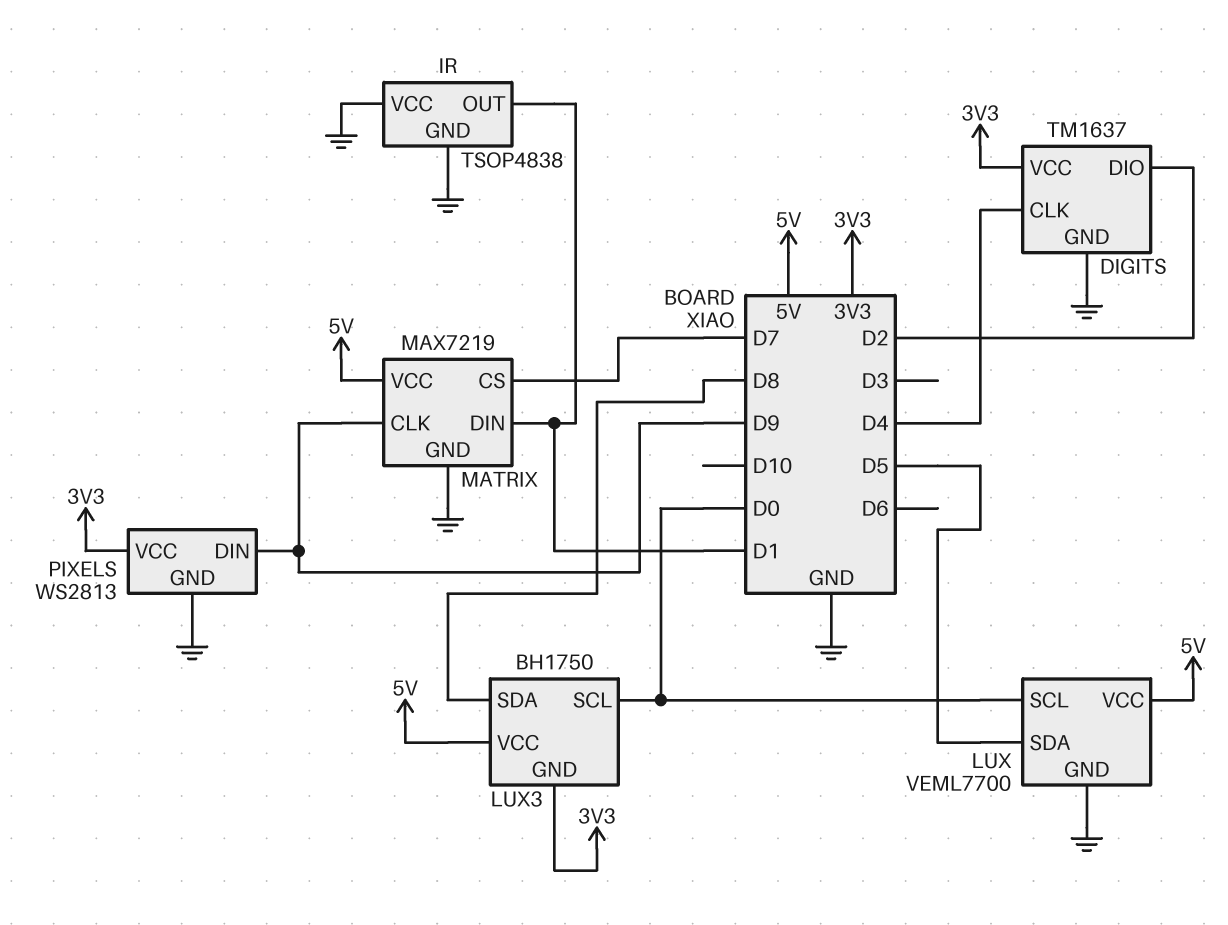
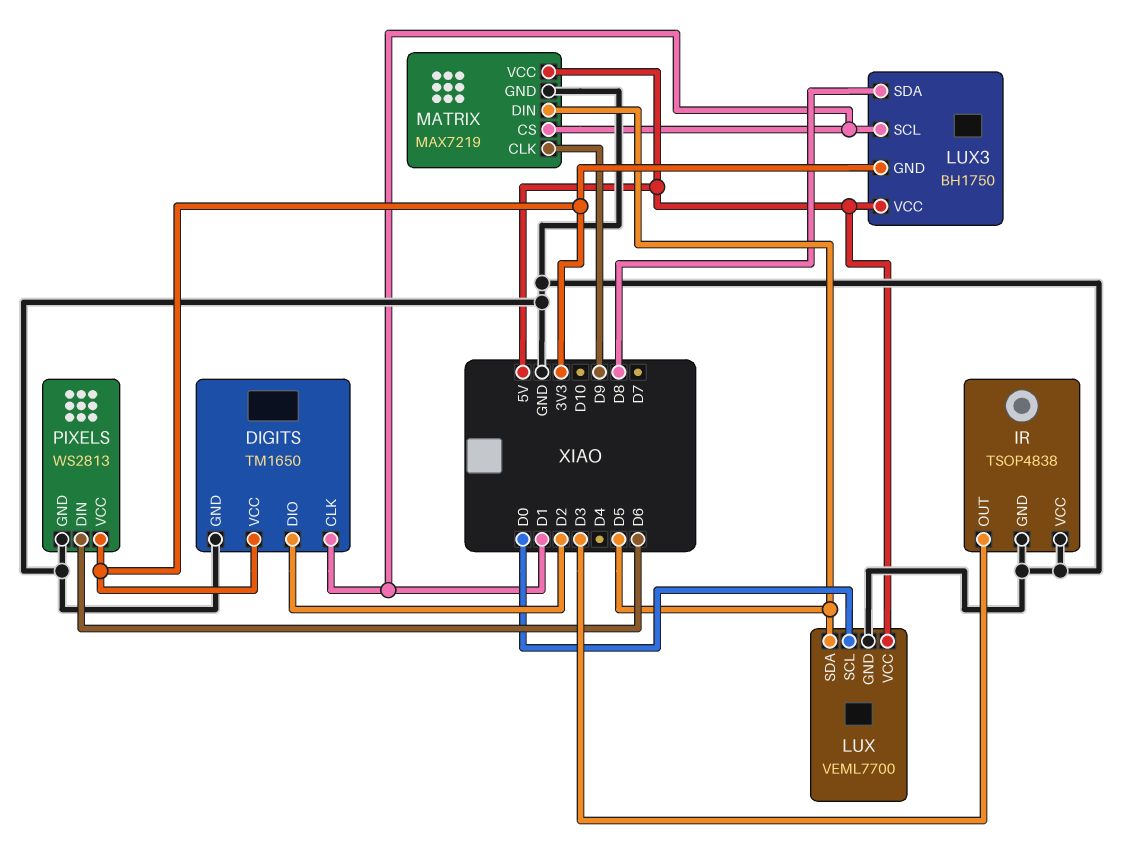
DIGITS: TM1637 -> TM1650
DIGITS pin CLK: D4 -> D1
IR pin OUT: D1 -> D3
LUX3 pin SCL: D0 -> D1
MATRIX pin CS: D7 -> D1
MATRIX pin DIN: D1 -> D5
PIXELS pin DIN: D9 -> D6

